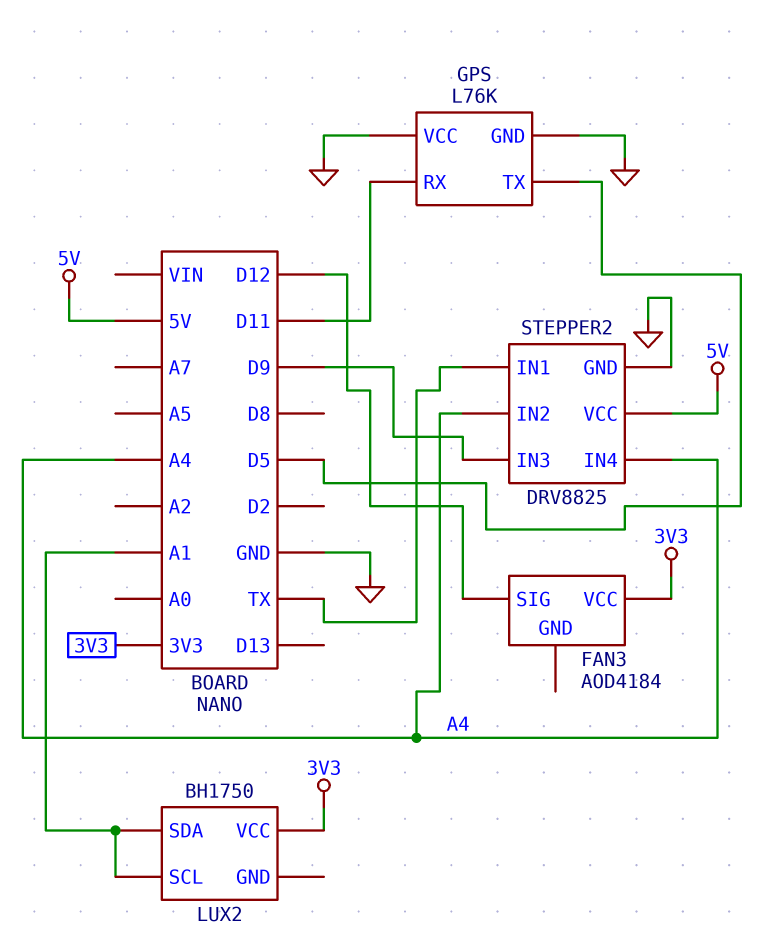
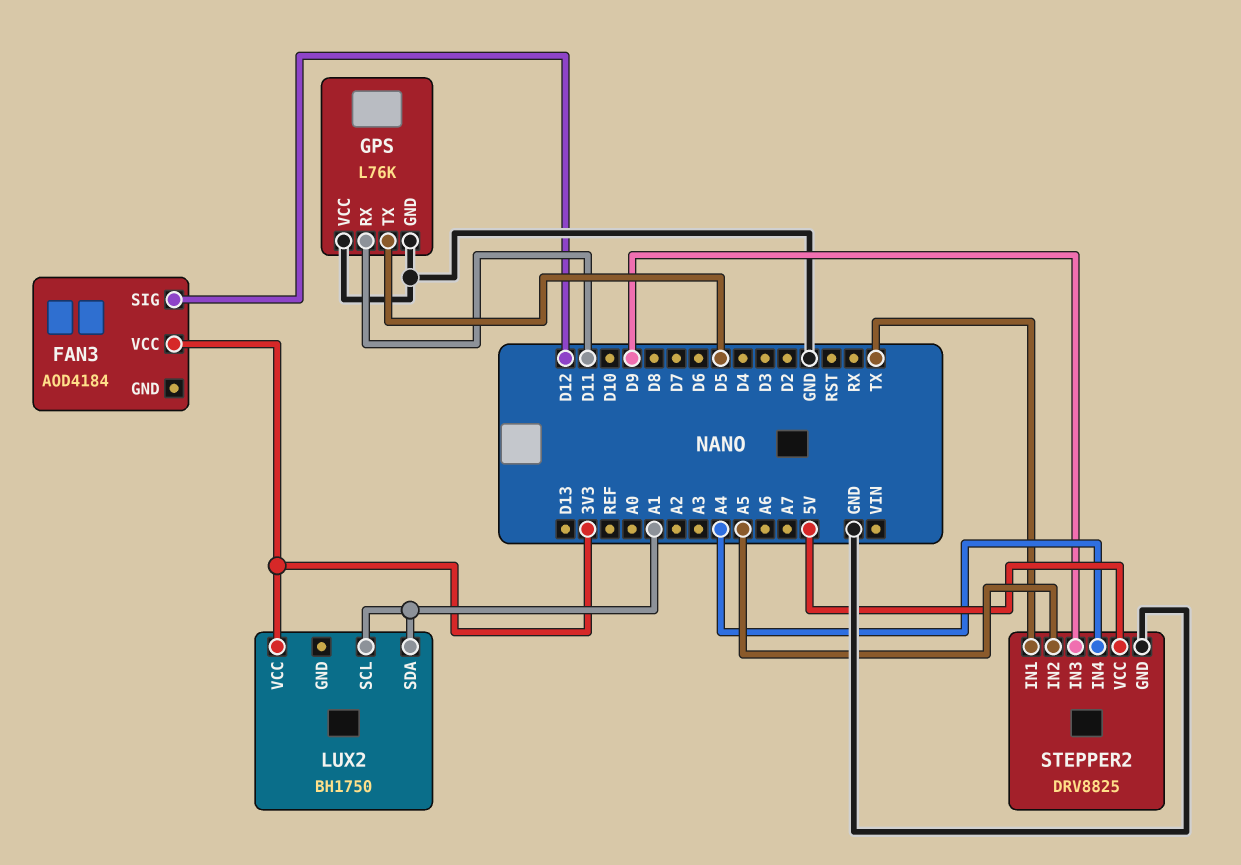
STEPPER2 pin IN2: A4 -> A5

